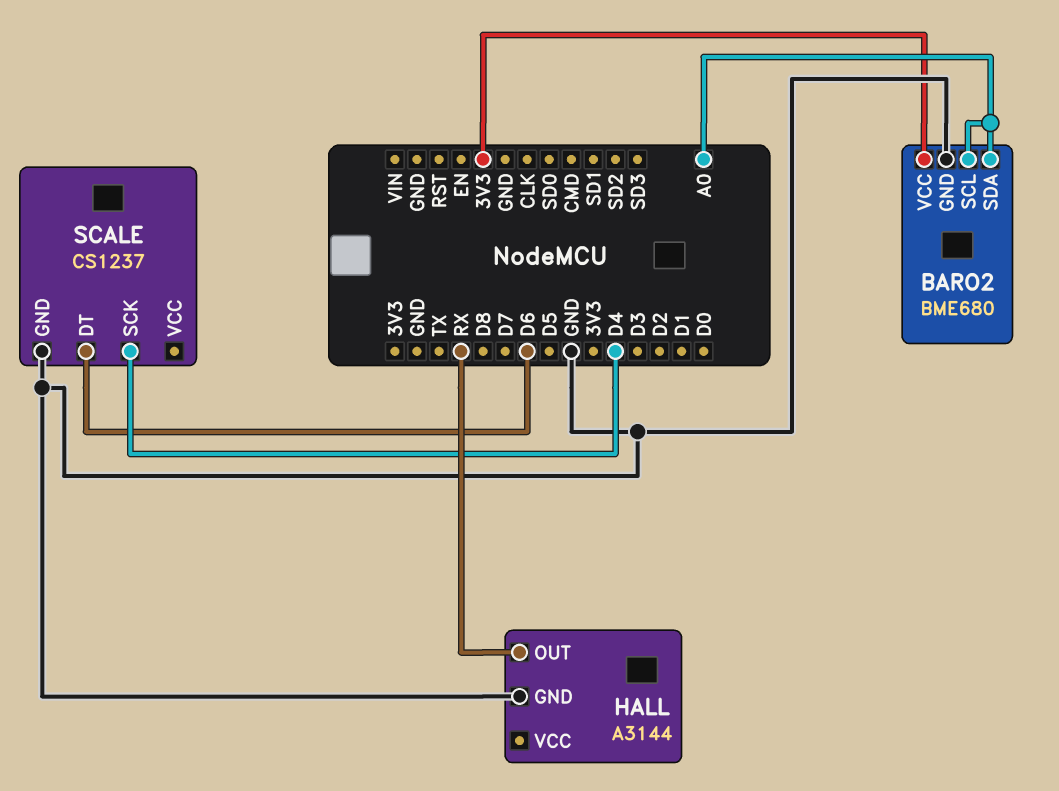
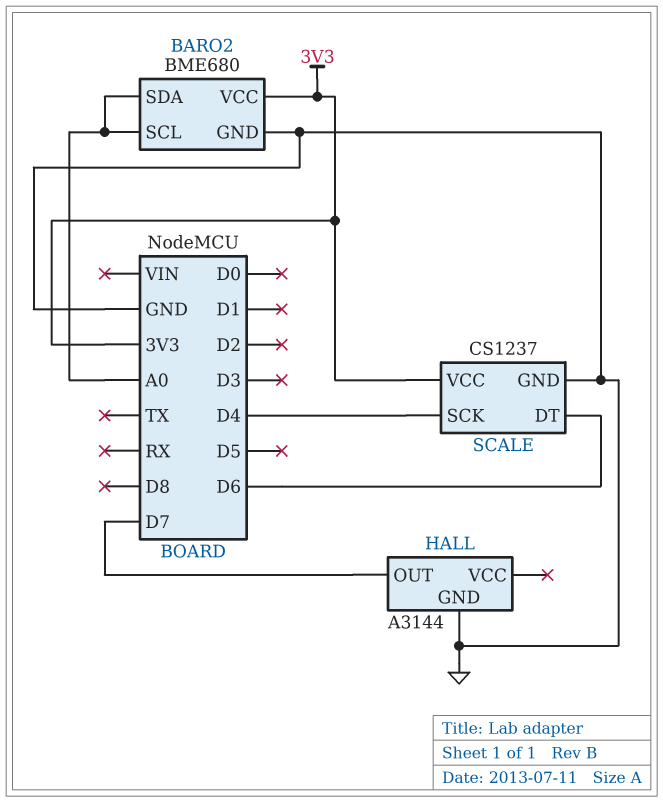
HALL pin OUT: RX -> D7
SCALE pin VCC: none -> 3V3

